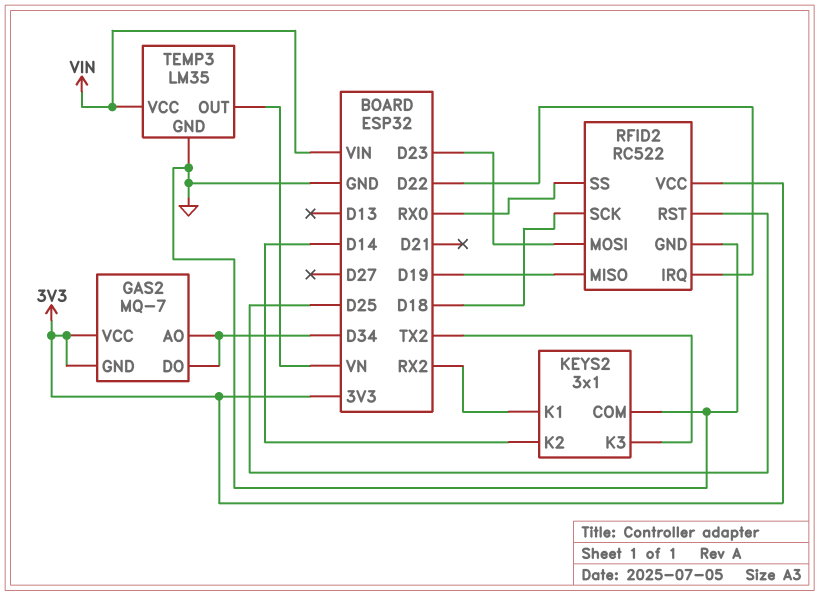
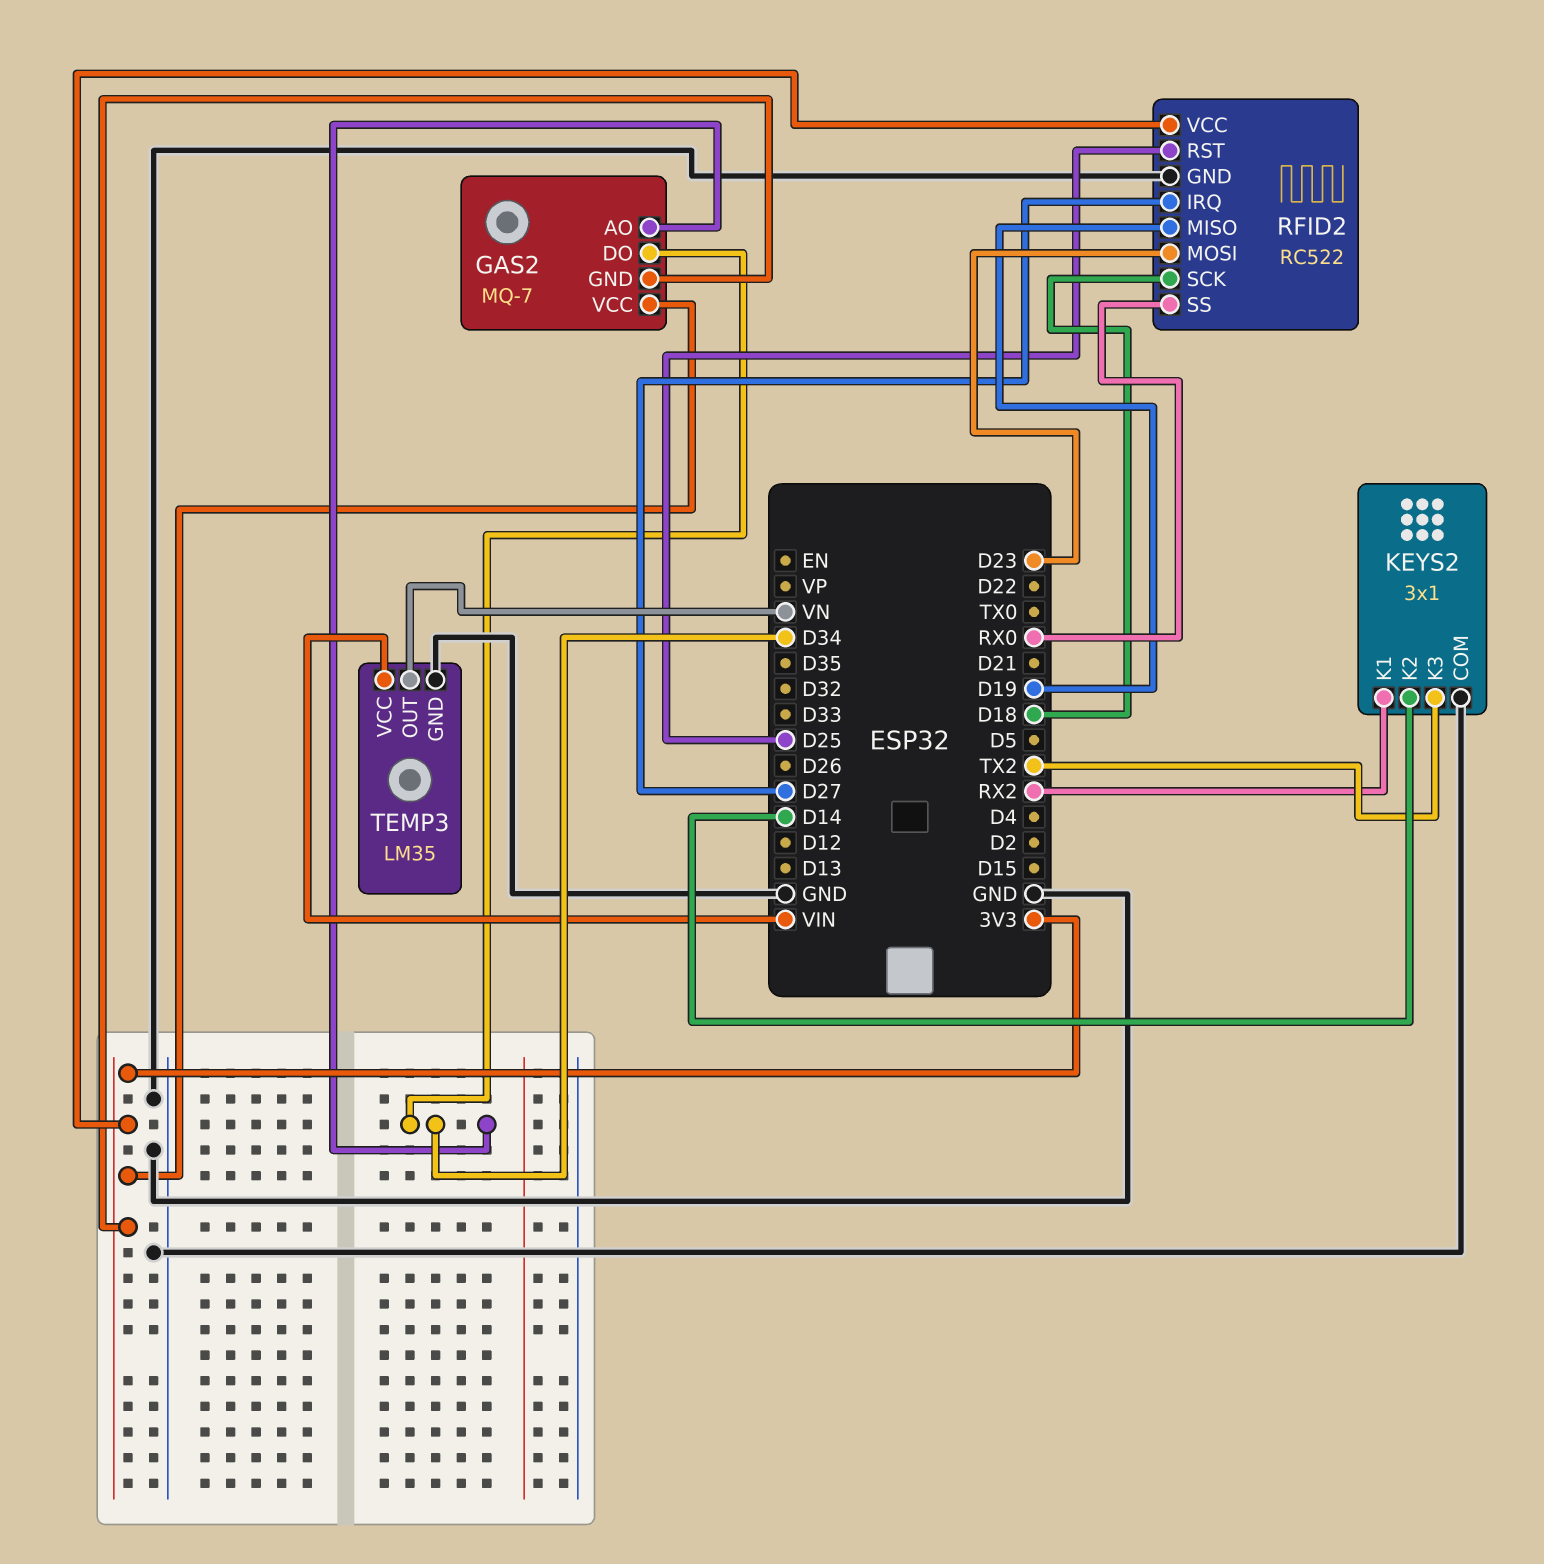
RFID2 pin IRQ: D22 -> D27

